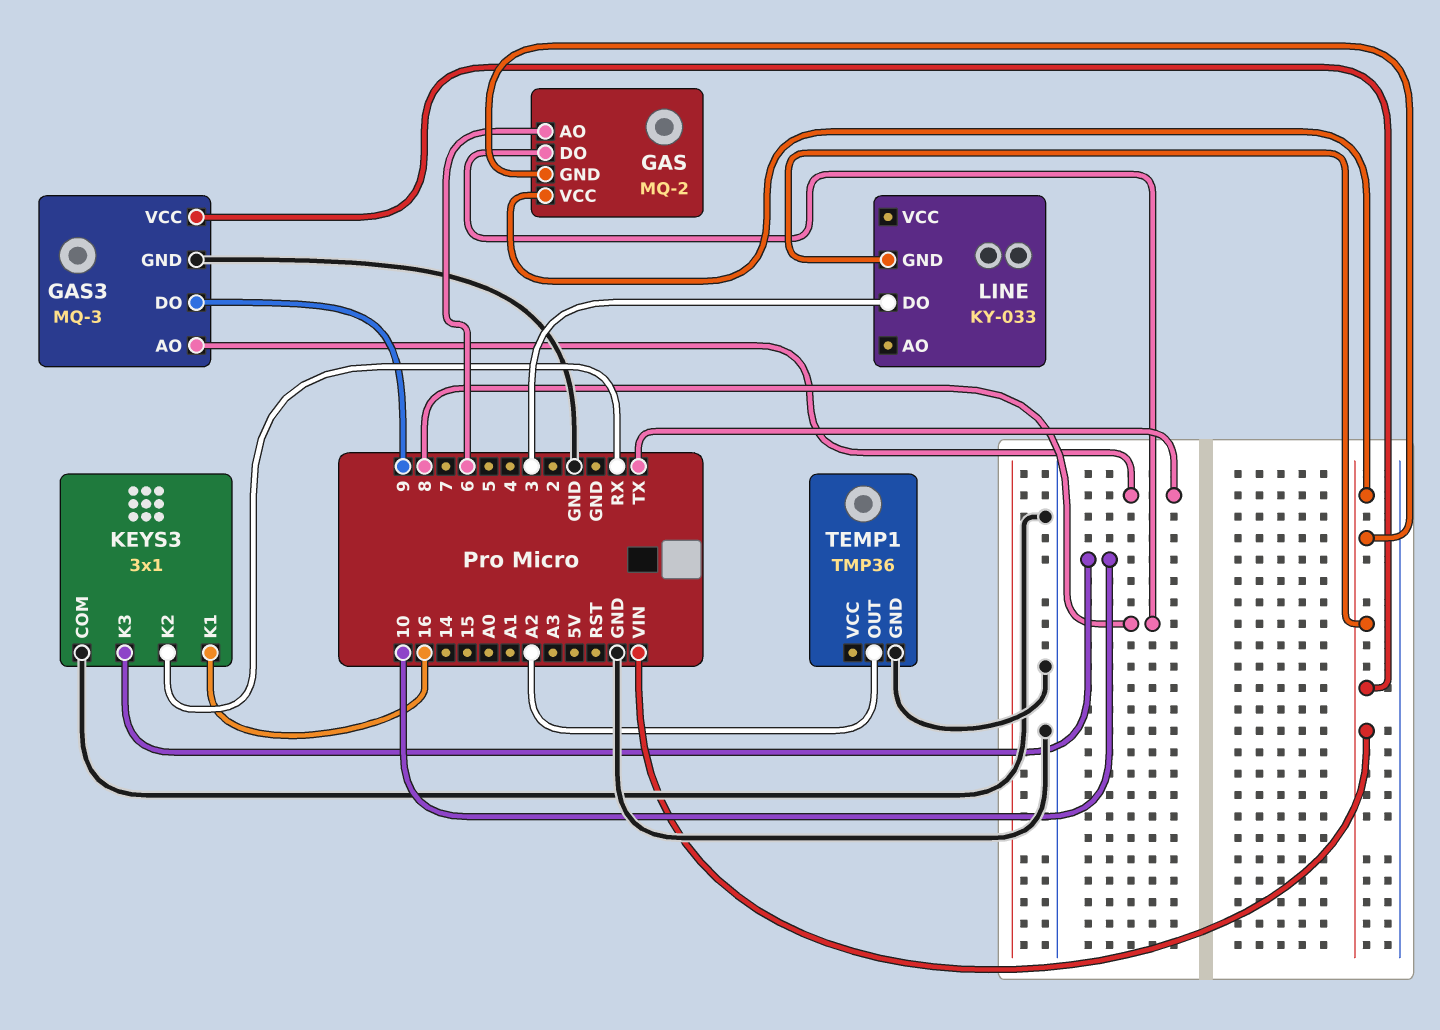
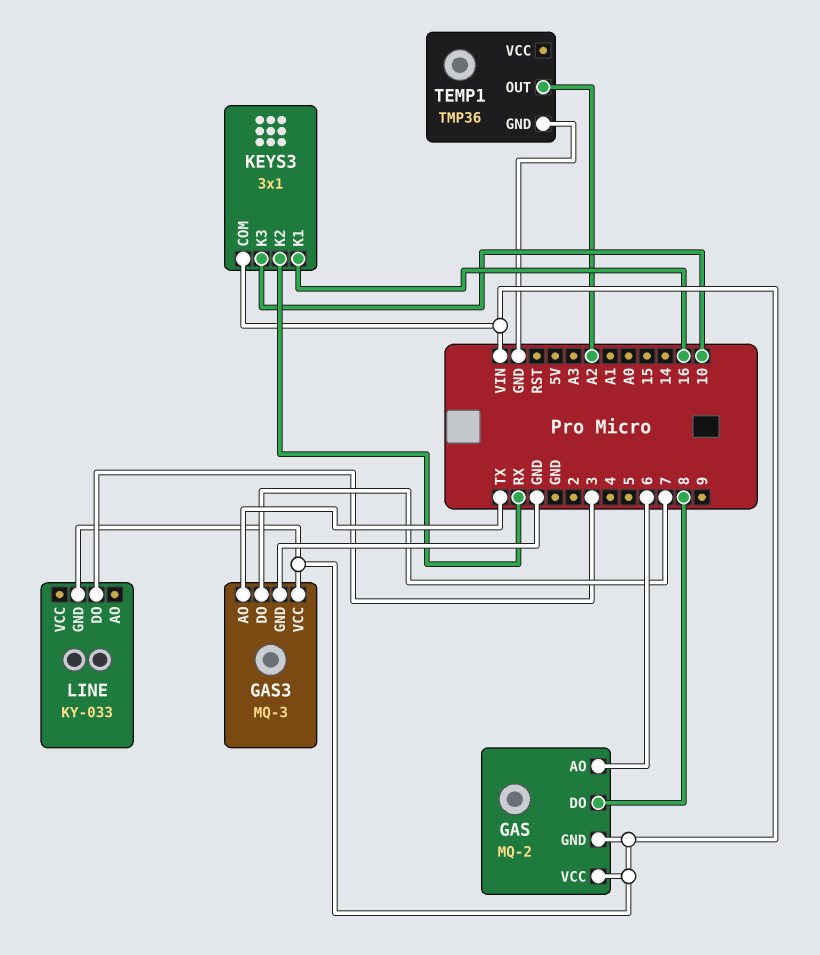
GAS3 pin DO: 9 -> 7
KEYS3 pin COM: GND -> VIN

